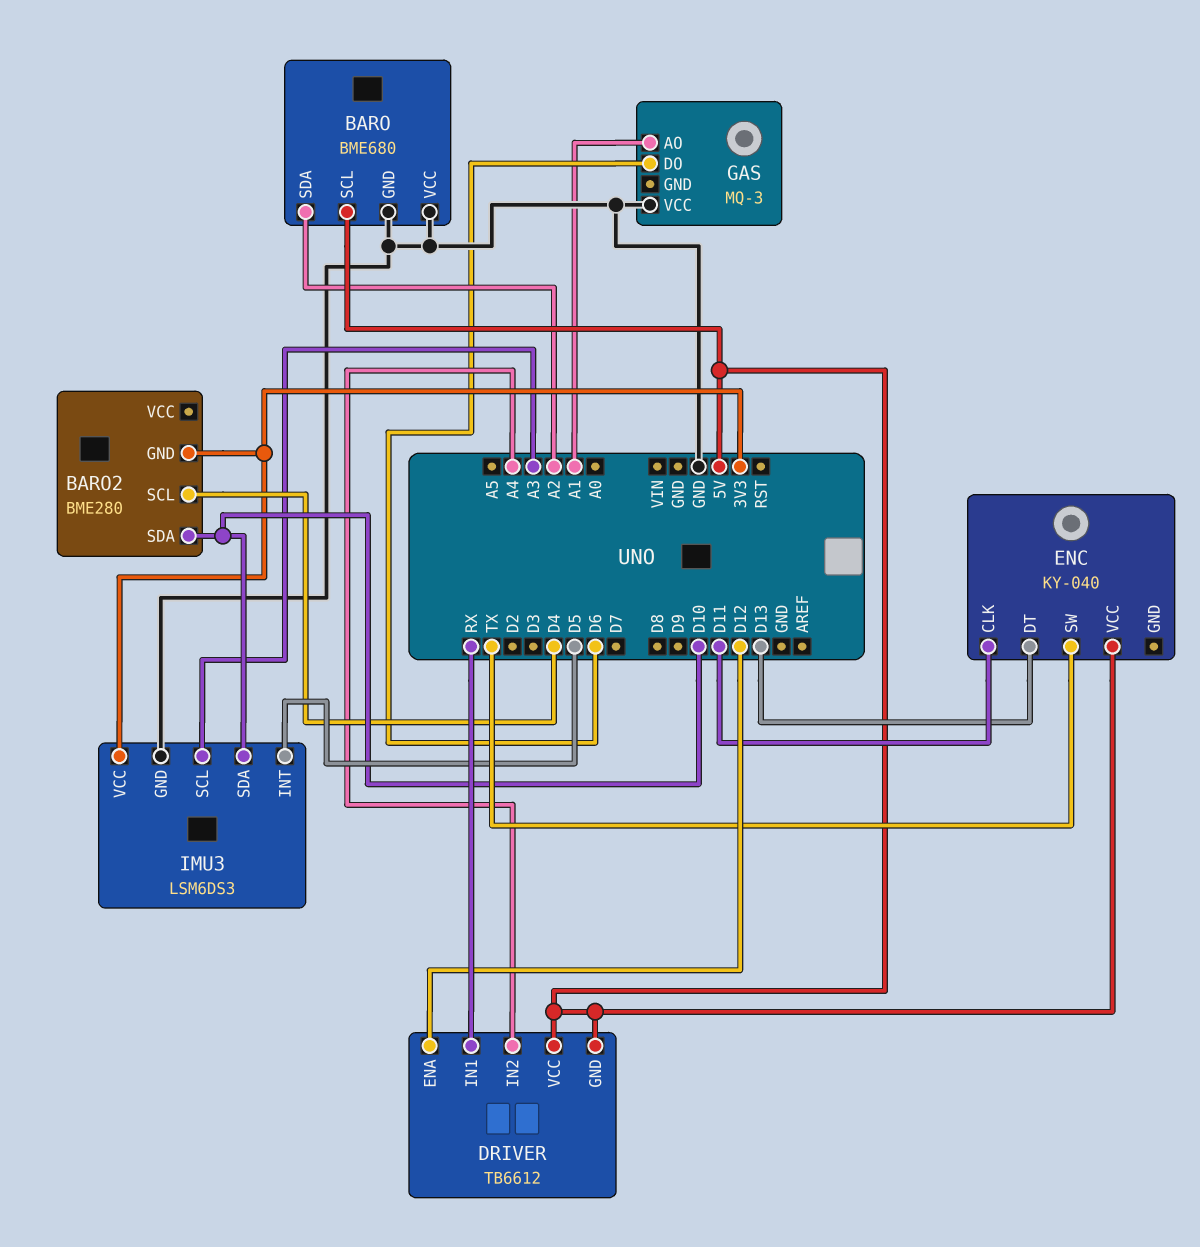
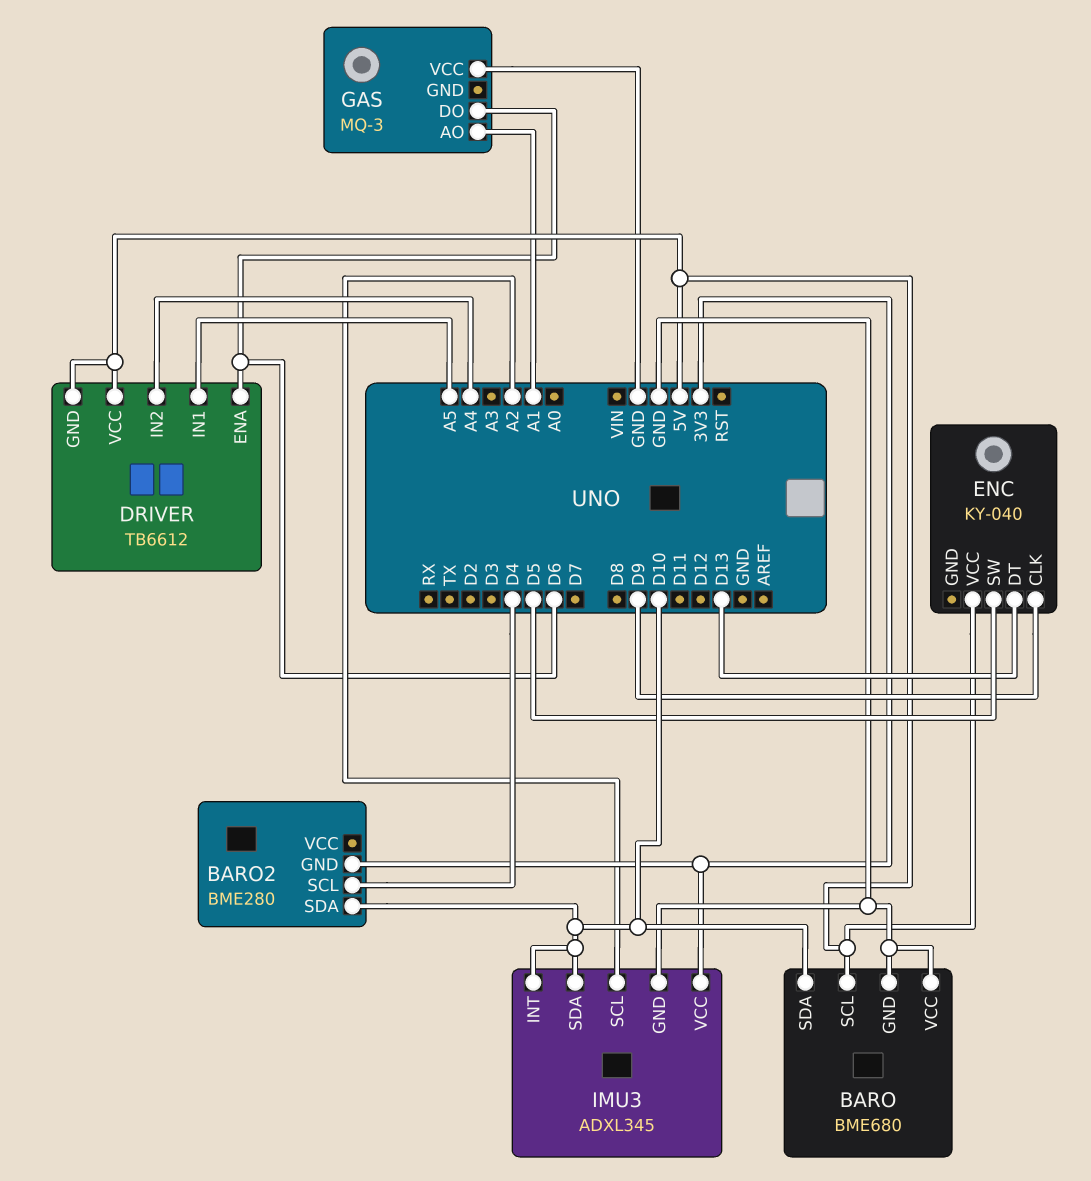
BARO pin SDA: A2 -> D10
DRIVER pin ENA: D12 -> D6
DRIVER pin IN1: RX -> A5
ENC pin CLK: D11 -> D9
ENC pin SW: TX -> D5
IMU3: LSM6DS3 -> ADXL345
IMU3 pin INT: D5 -> D10
IMU3 pin SCL: A3 -> A2

